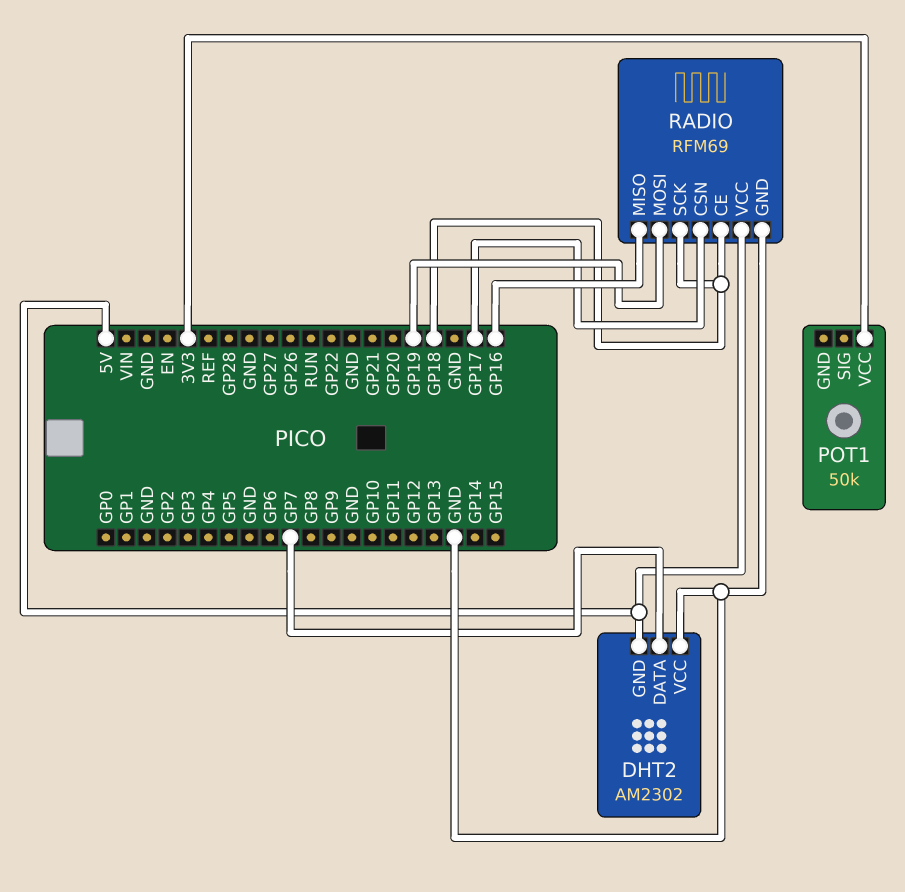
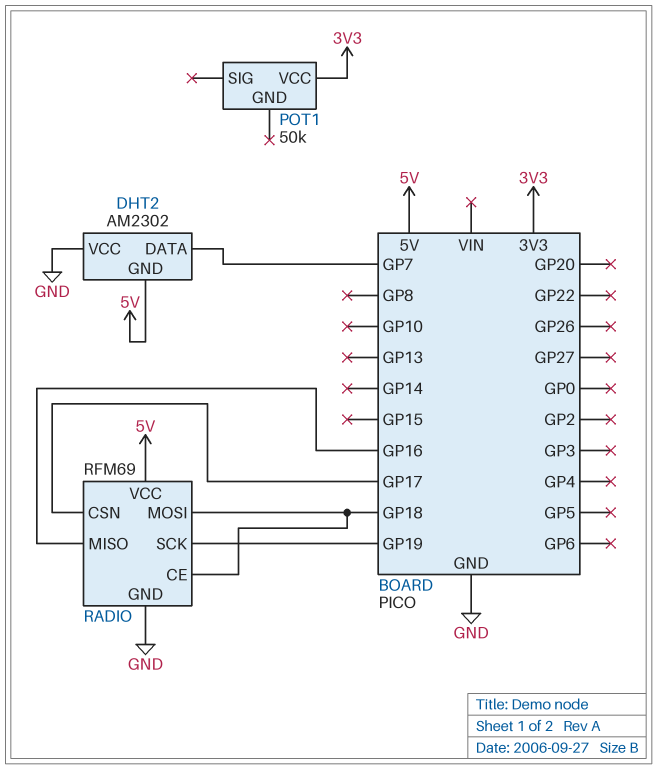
RADIO pin MOSI: GP19 -> GP18
RADIO pin SCK: GP18 -> GP19

